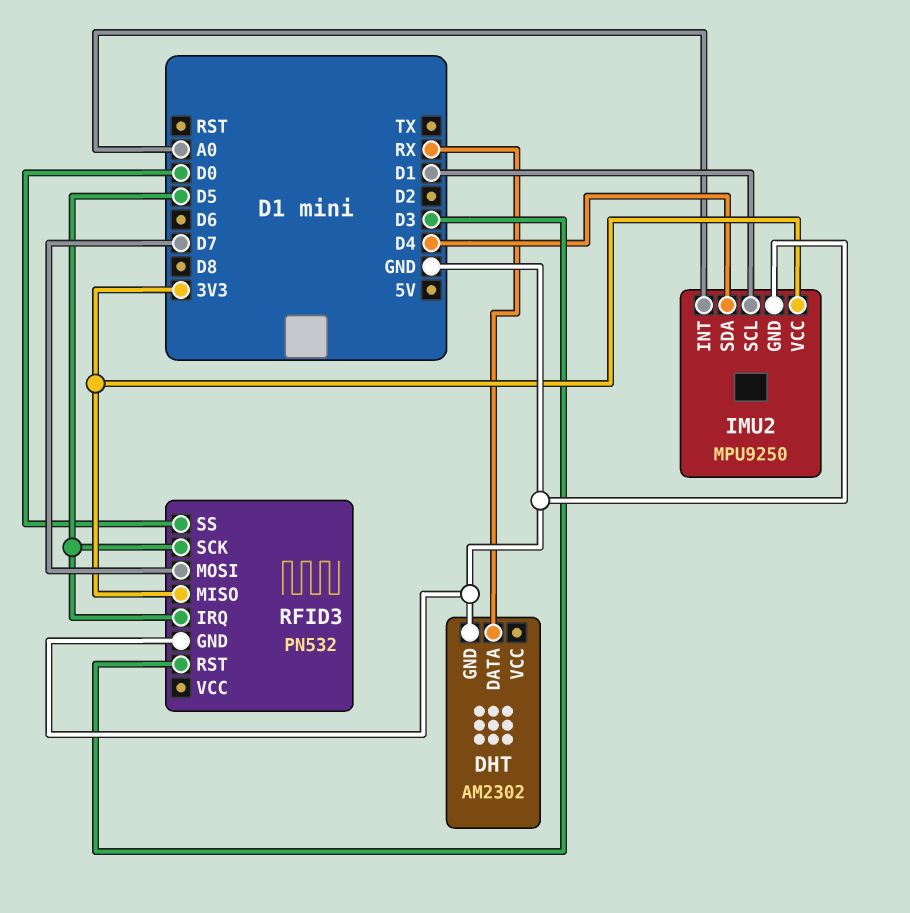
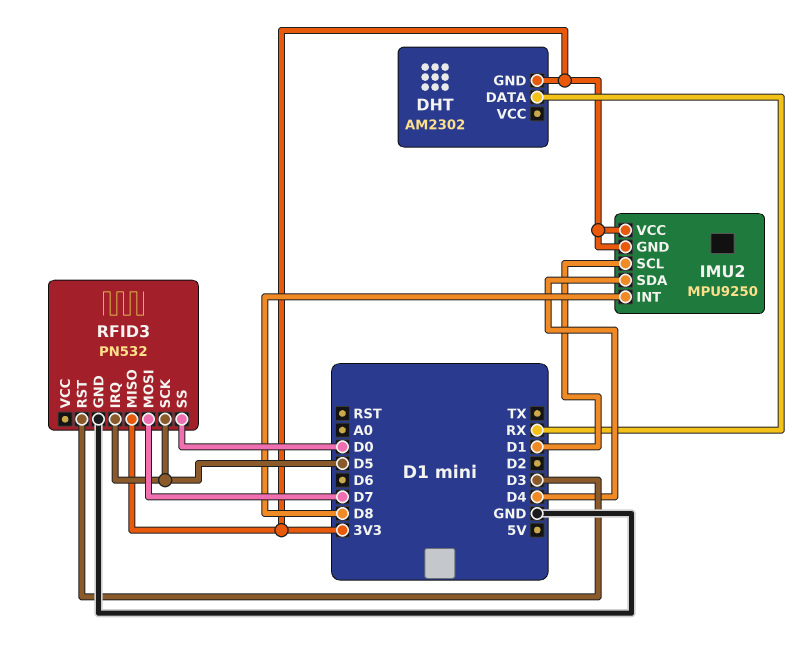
DHT pin GND: GND -> 3V3
IMU2 pin GND: GND -> 3V3
IMU2 pin INT: A0 -> D8

